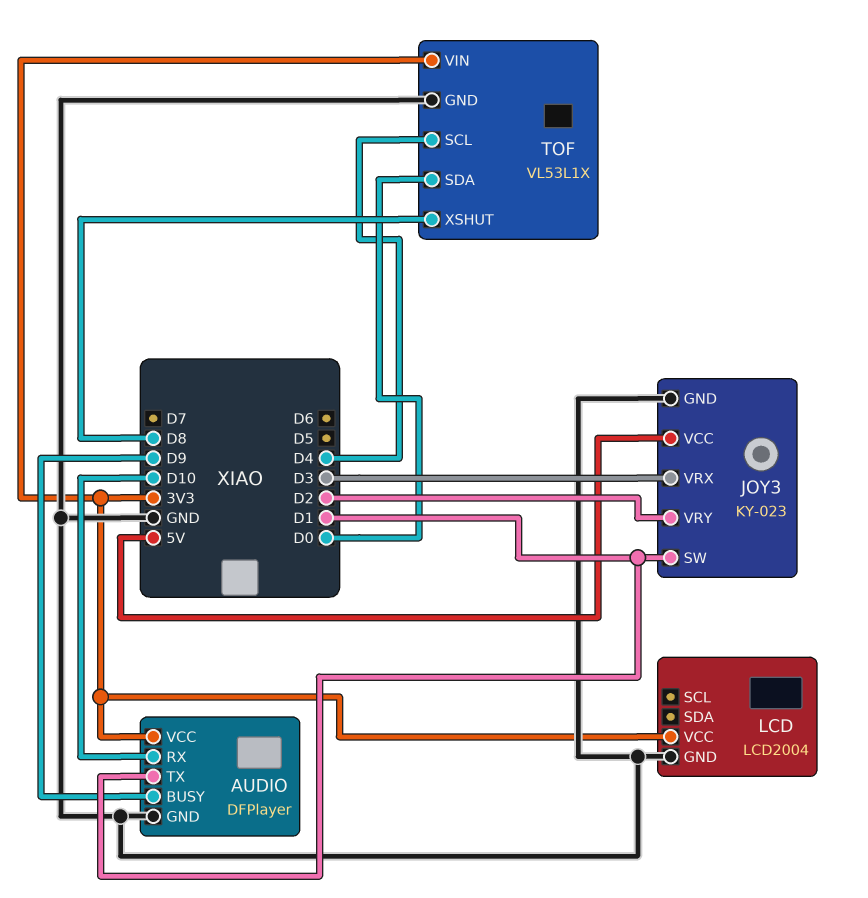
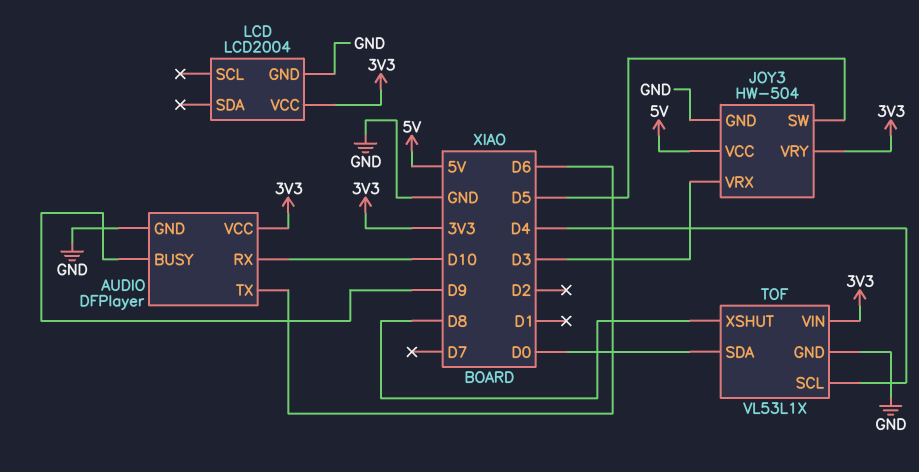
AUDIO pin TX: D1 -> D6
JOY3: KY-023 -> HW-504
JOY3 pin SW: D1 -> D5
JOY3 pin VRY: D2 -> 3V3

